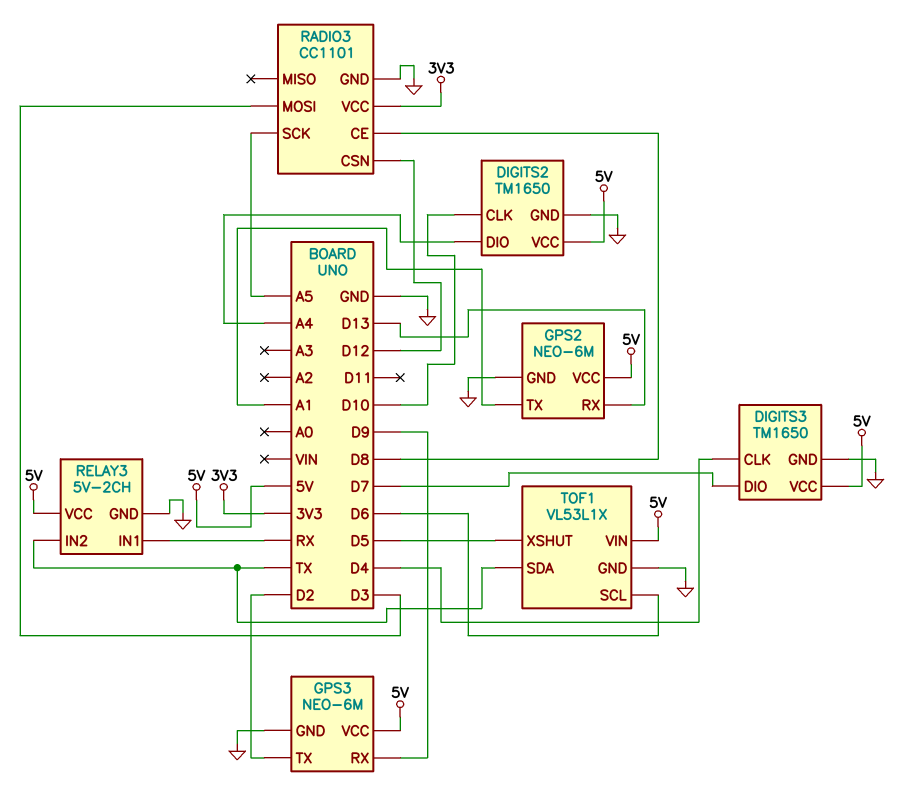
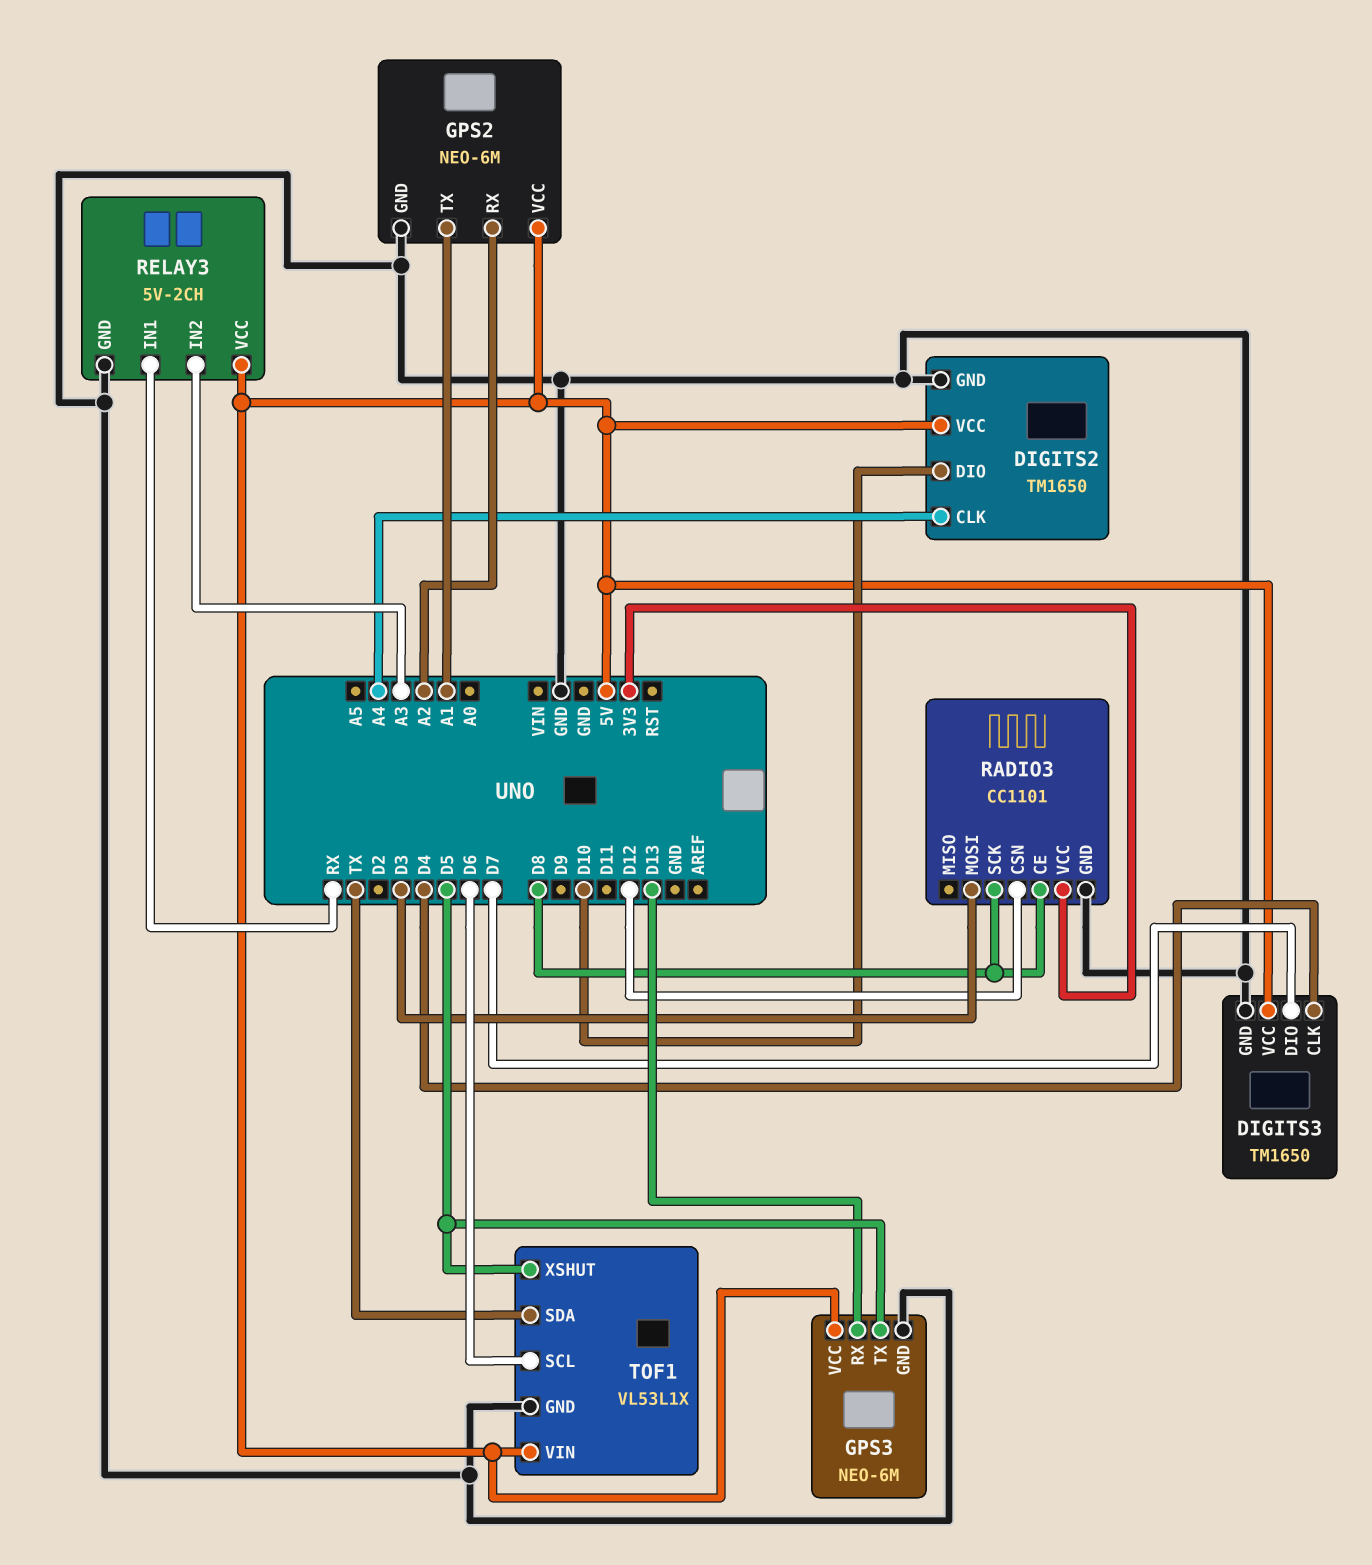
DIGITS2 pin CLK: D10 -> A4
DIGITS2 pin DIO: A4 -> D10
GPS2 pin RX: D13 -> A2
GPS3 pin RX: D9 -> D13
GPS3 pin TX: D2 -> D5
RADIO3 pin SCK: A5 -> D8
RELAY3 pin IN2: TX -> A3

